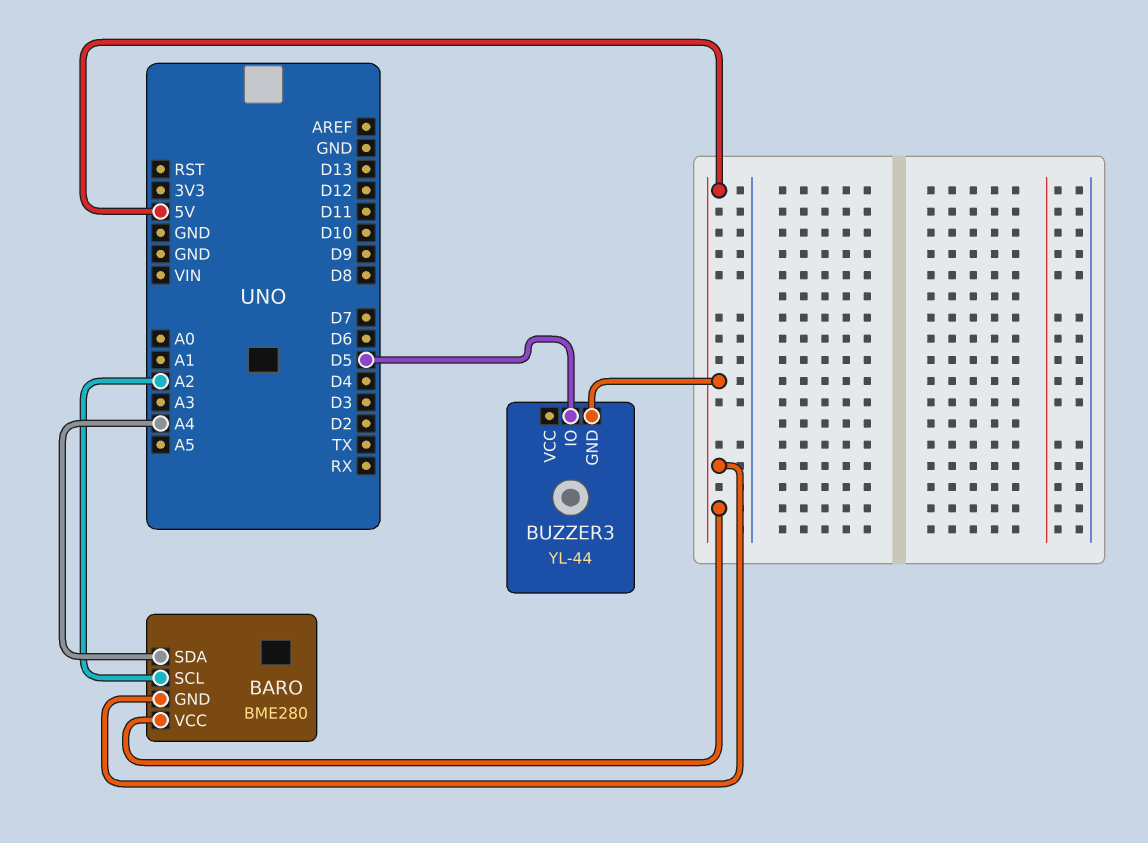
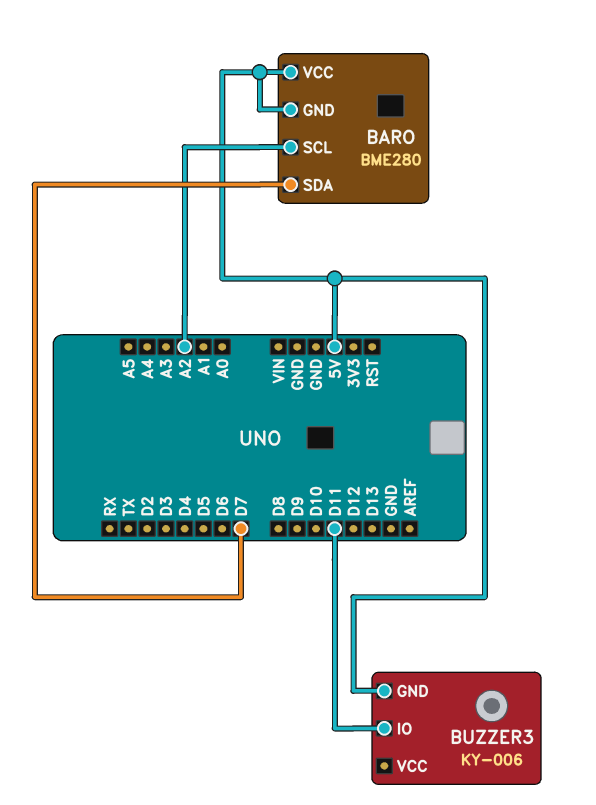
BARO pin SDA: A4 -> D7
BUZZER3: YL-44 -> KY-006
BUZZER3 pin IO: D5 -> D11

